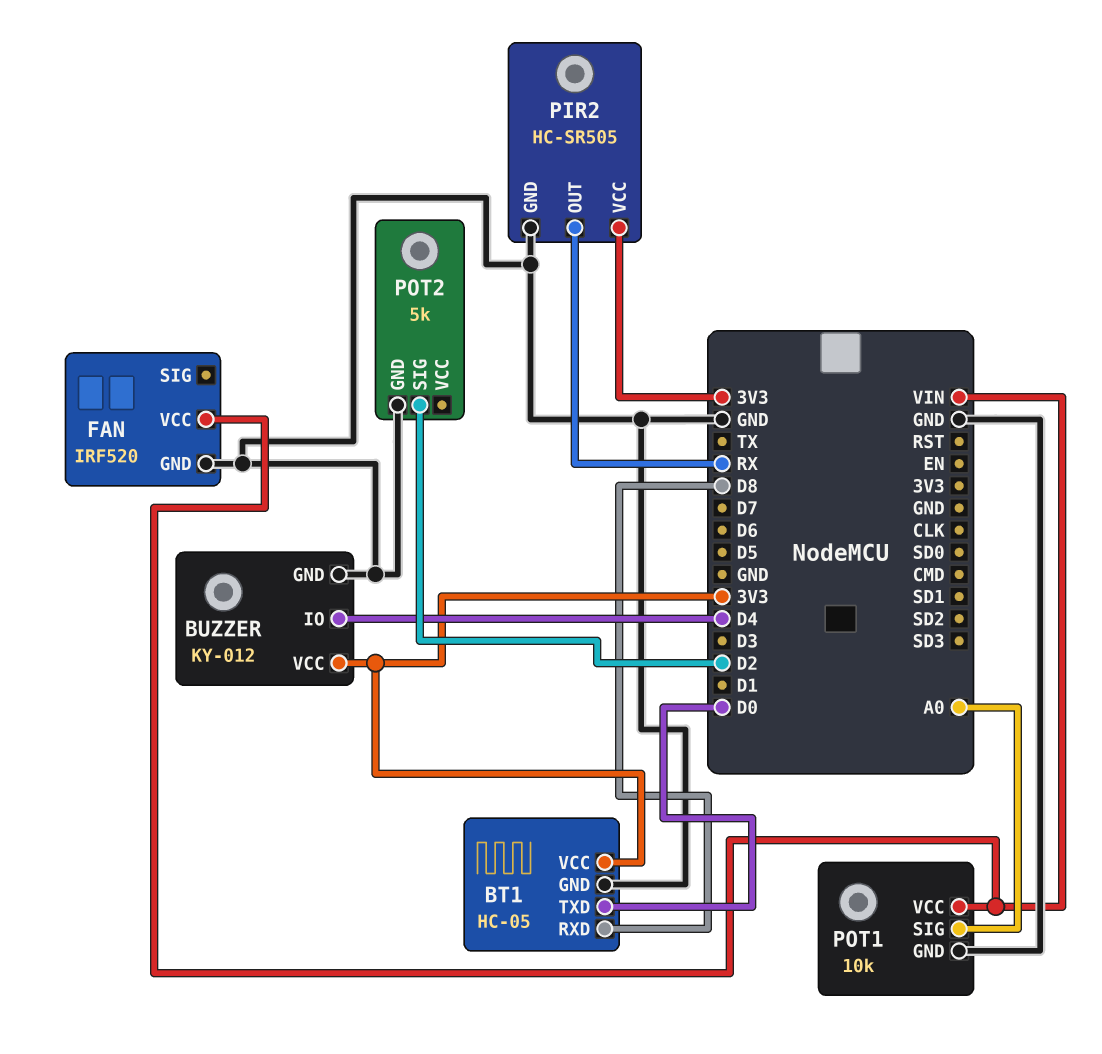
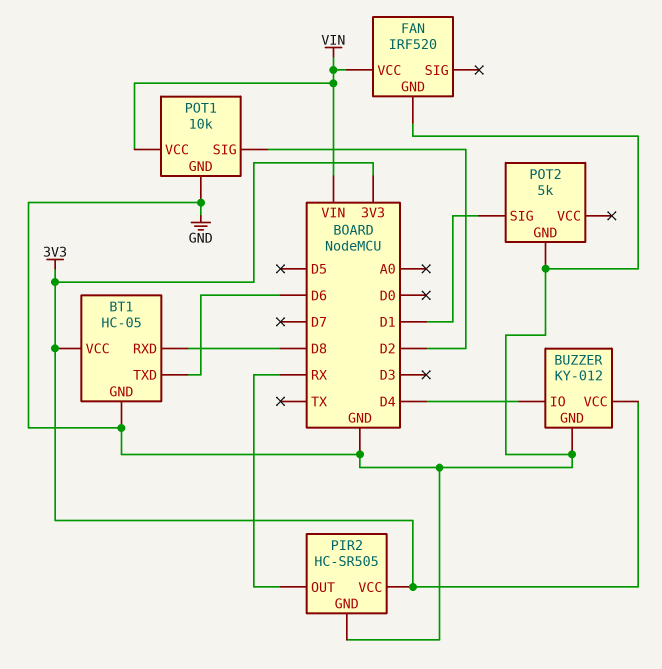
BT1 pin TXD: D0 -> D6
POT1 pin SIG: A0 -> D2
POT2 pin SIG: D2 -> D1

